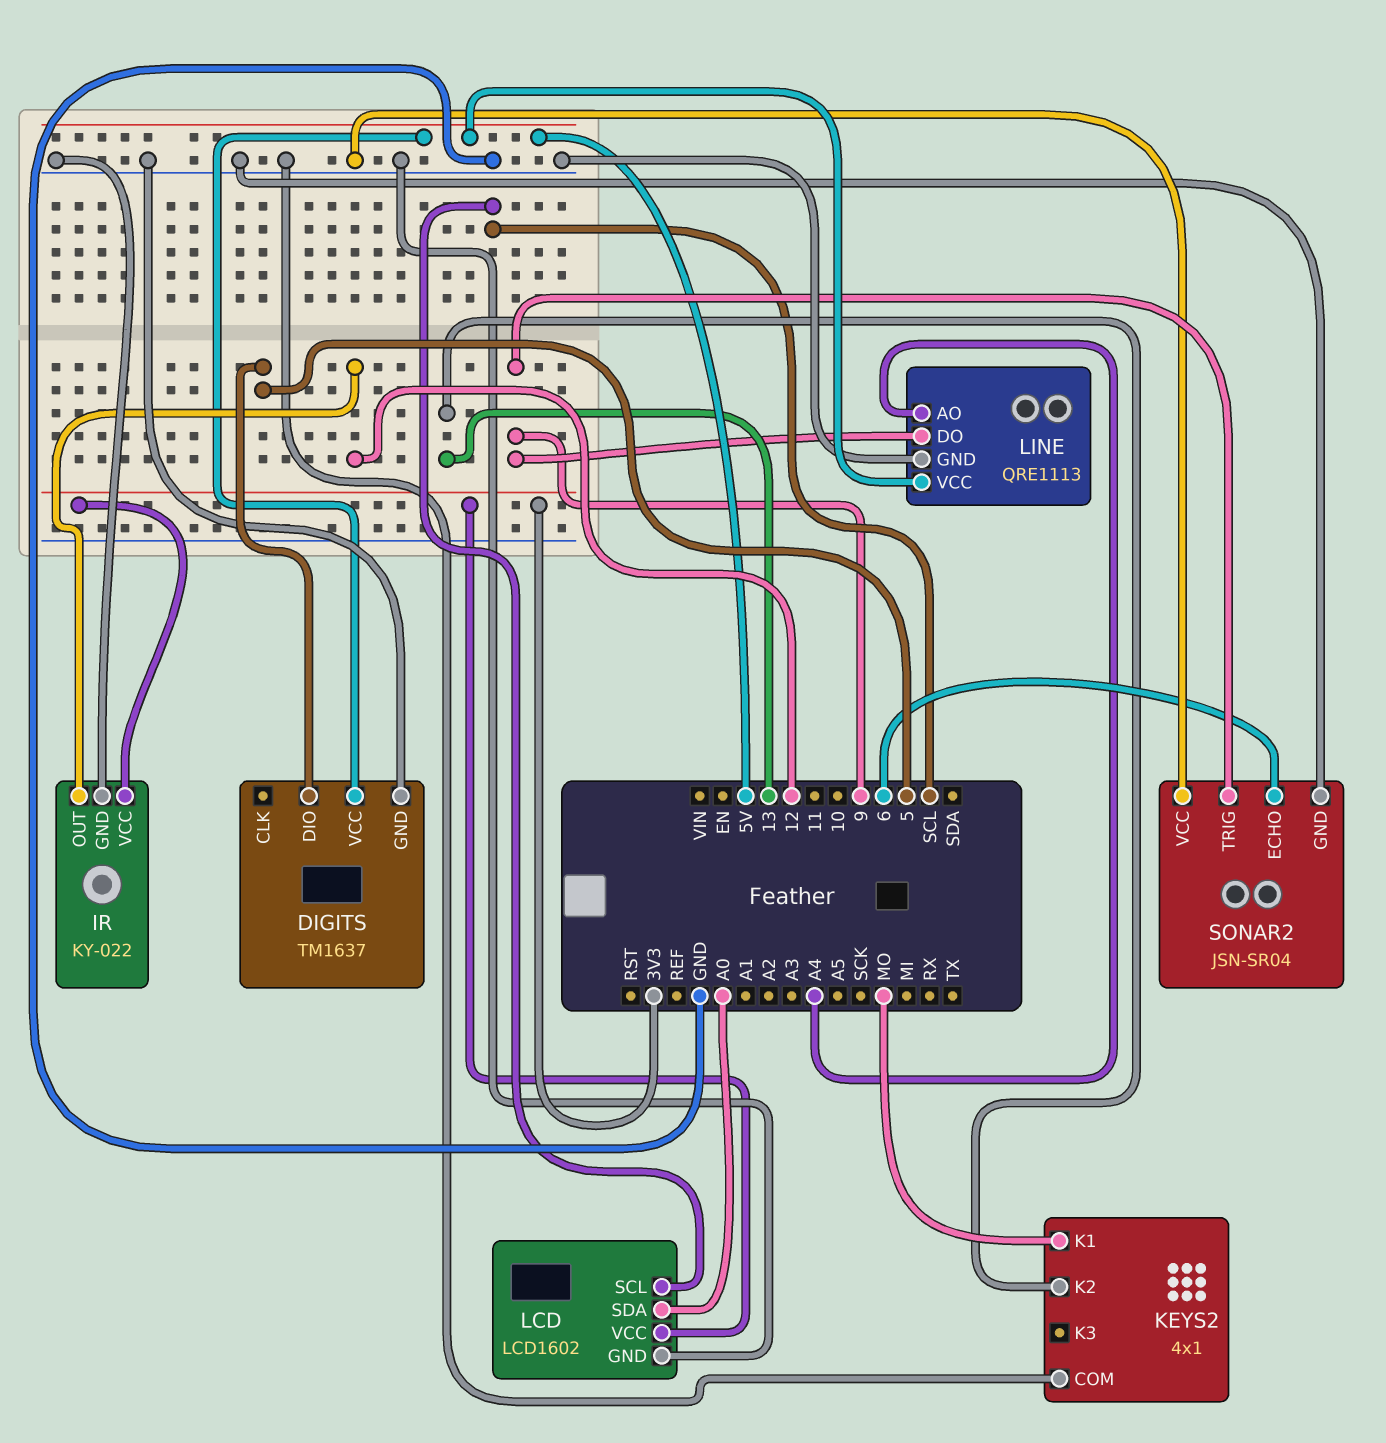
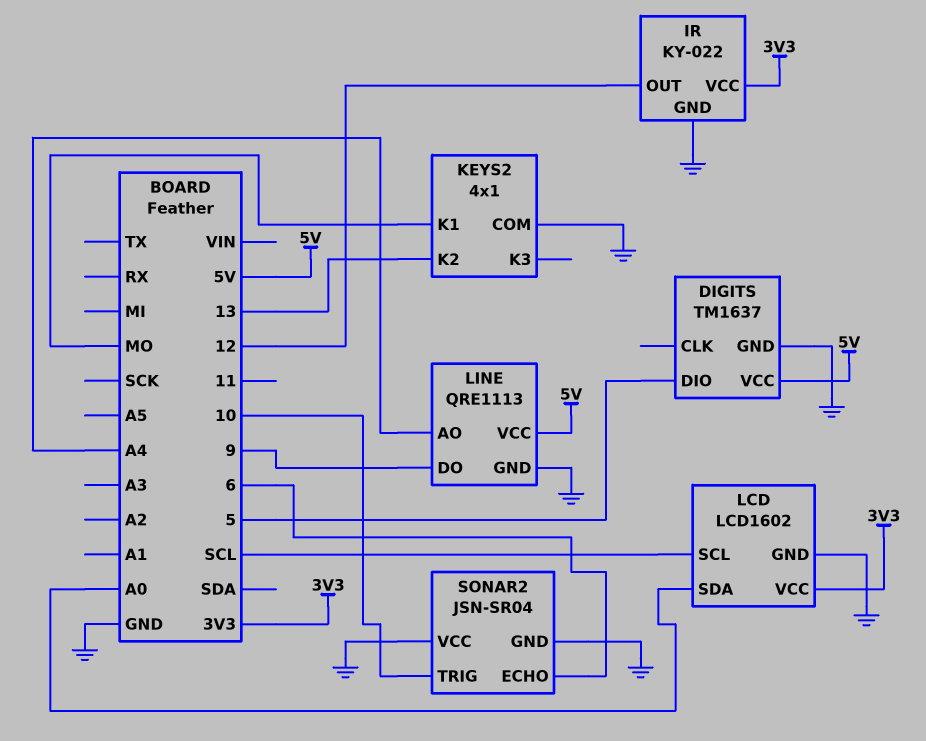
SONAR2 pin TRIG: 9 -> 10

